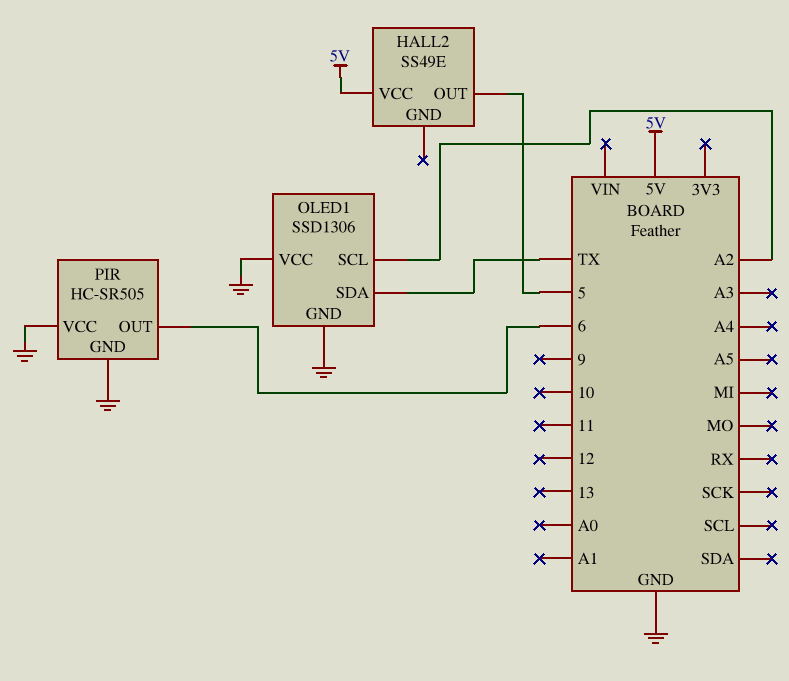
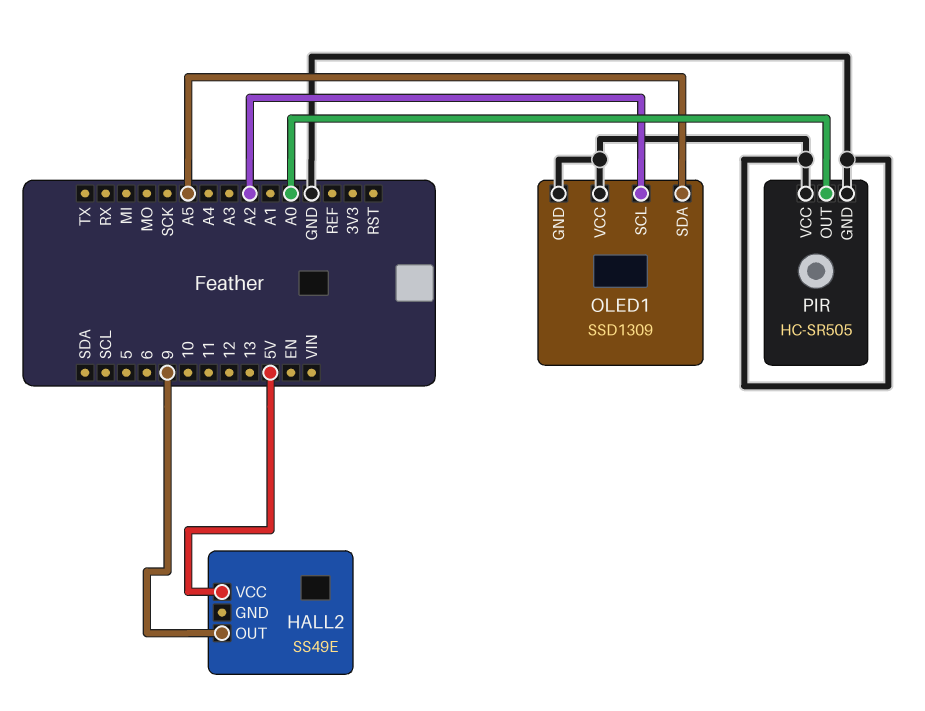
HALL2 pin OUT: 5 -> 9
OLED1: SSD1306 -> SSD1309
OLED1 pin SDA: TX -> A5
PIR pin OUT: 6 -> A0

